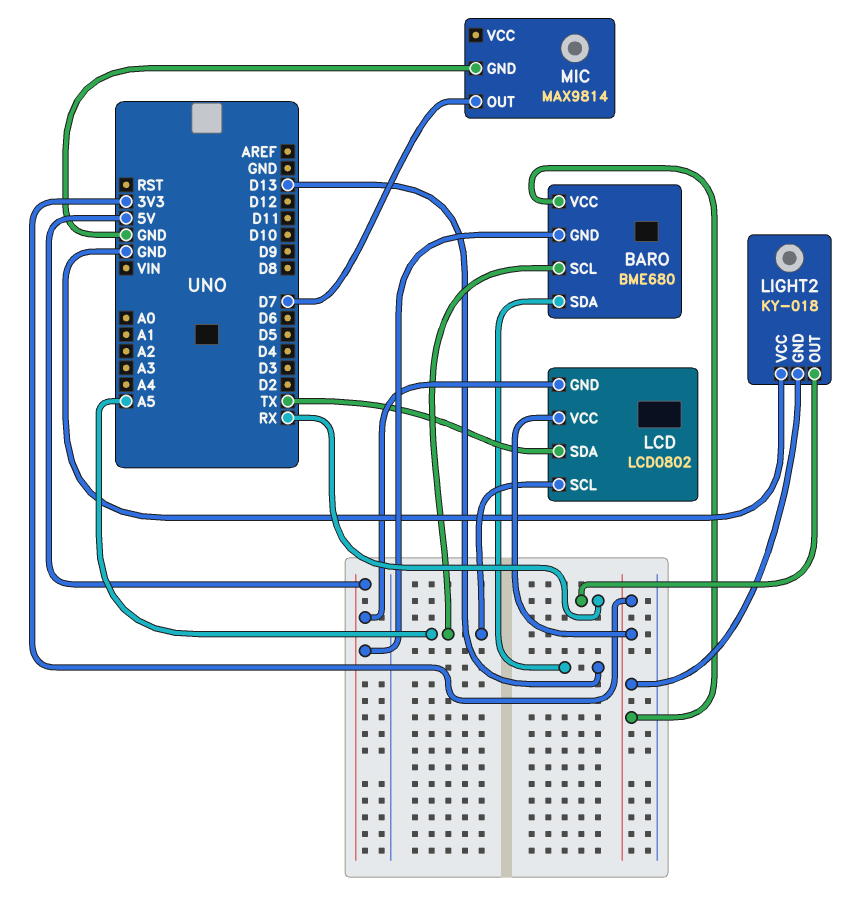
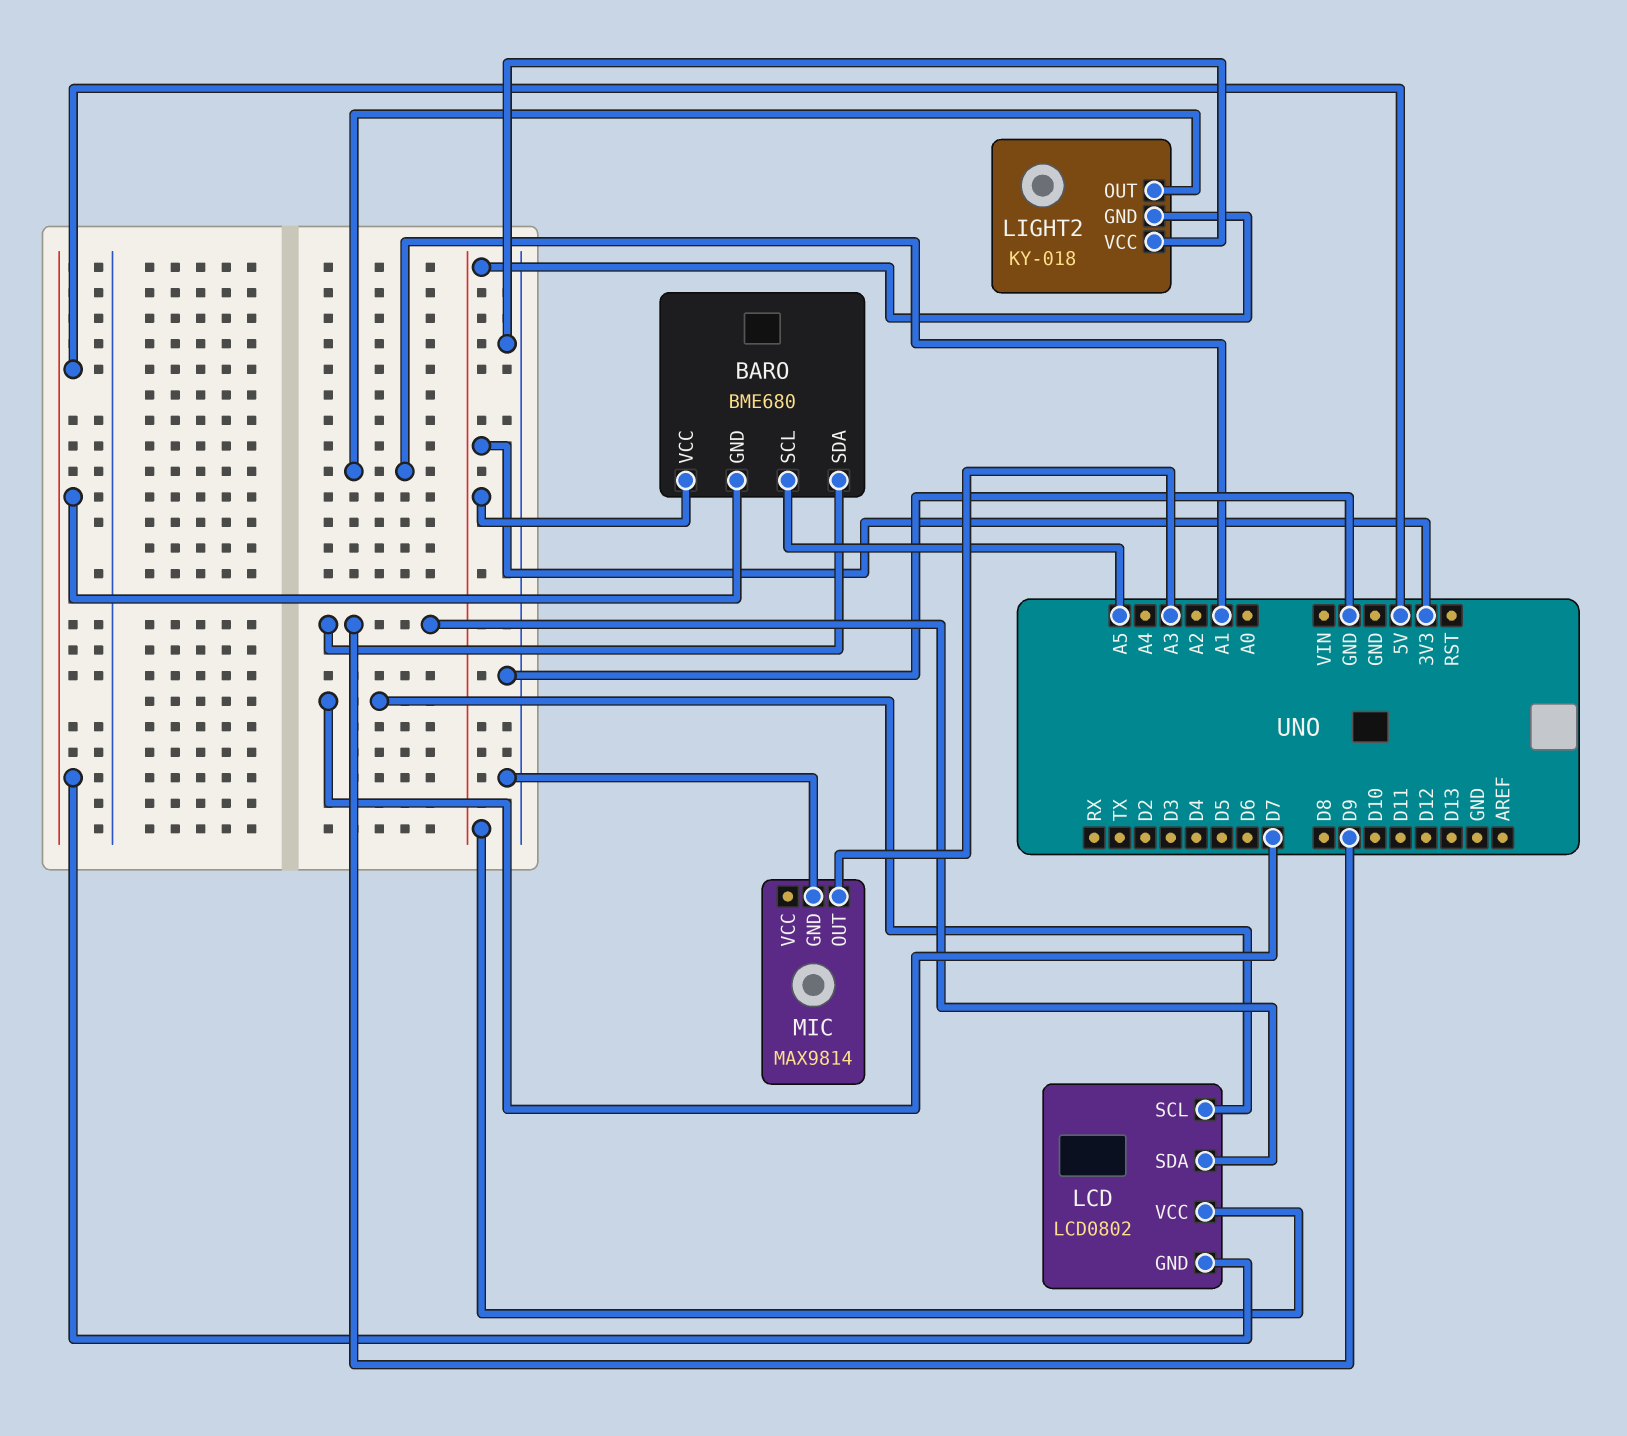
BARO pin SDA: D13 -> D9
LCD pin SCL: A5 -> D7
LCD pin SDA: TX -> D9
LIGHT2 pin OUT: RX -> A1
MIC pin OUT: D7 -> A3

